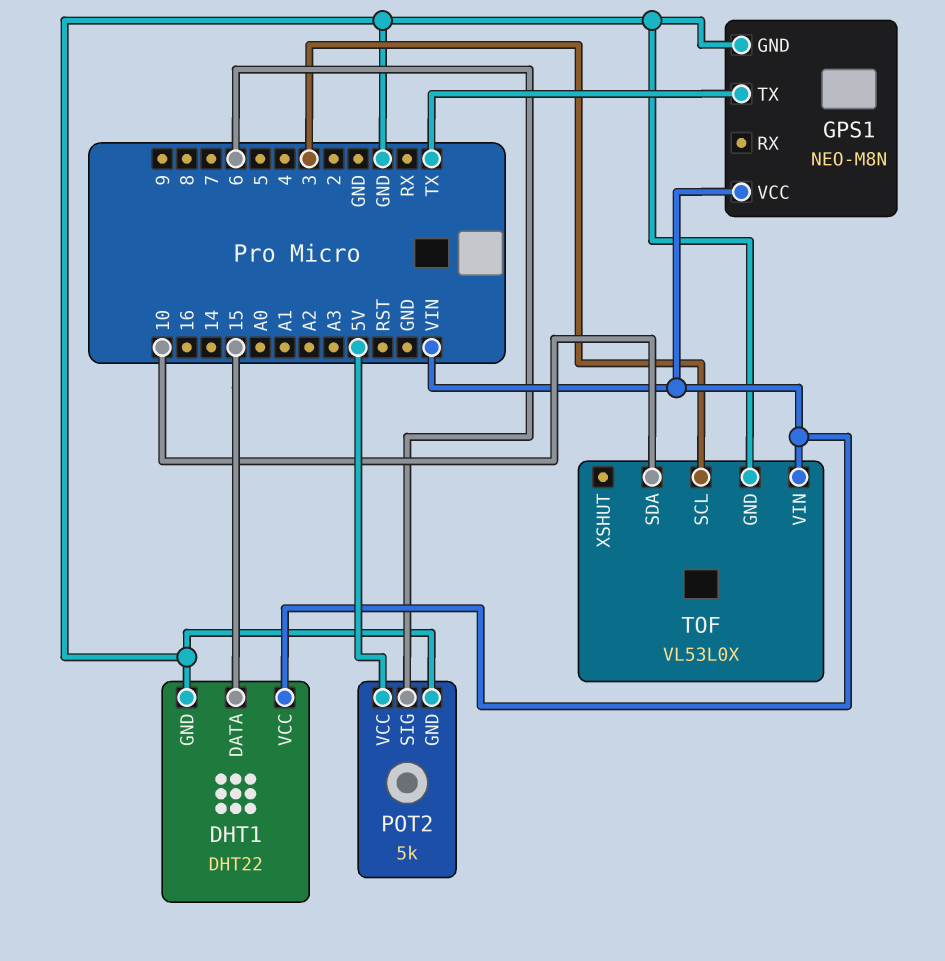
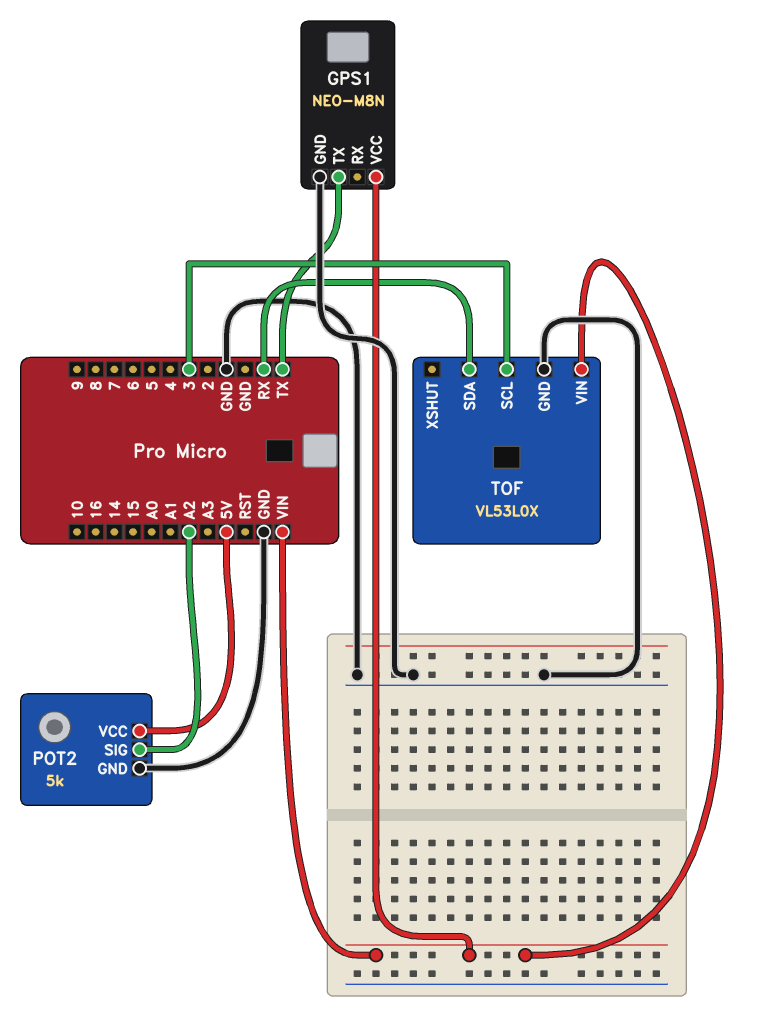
DHT1: DHT22 -> none
DHT1 pin DATA: 15 -> none
DHT1 pin GND: GND -> none
DHT1 pin VCC: VIN -> none
POT2 pin SIG: 6 -> A2
TOF pin SDA: 10 -> RX

